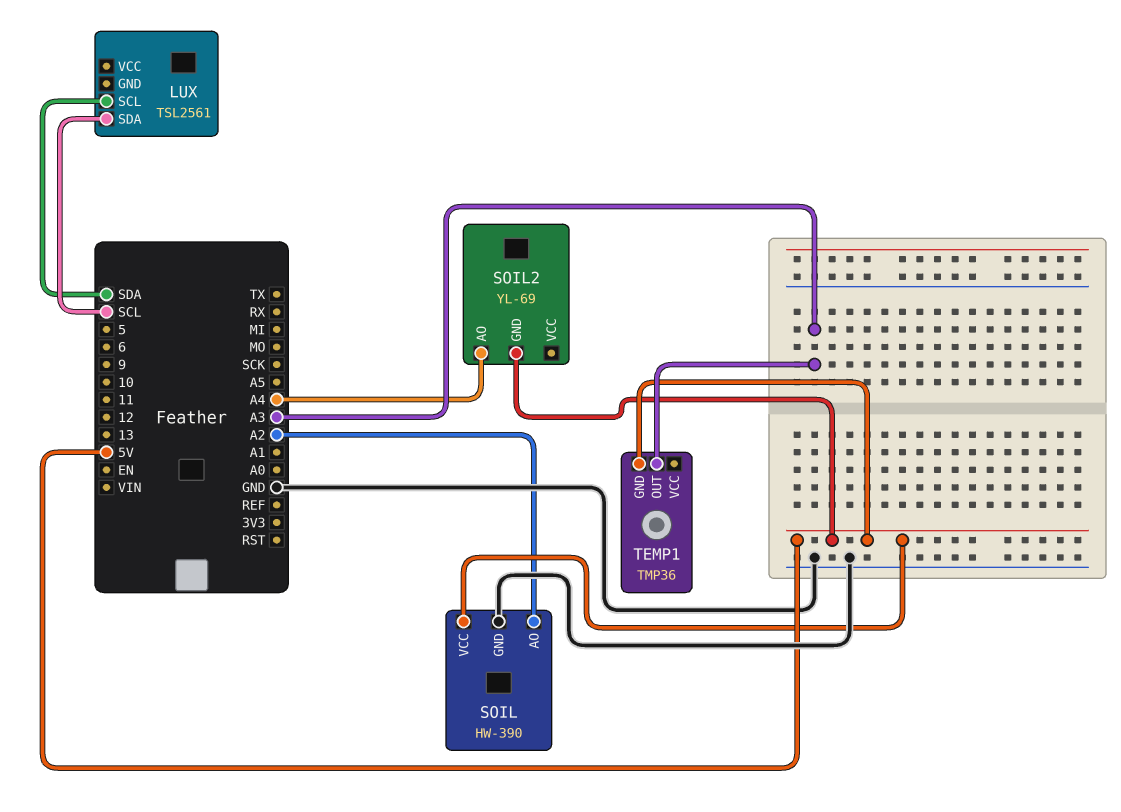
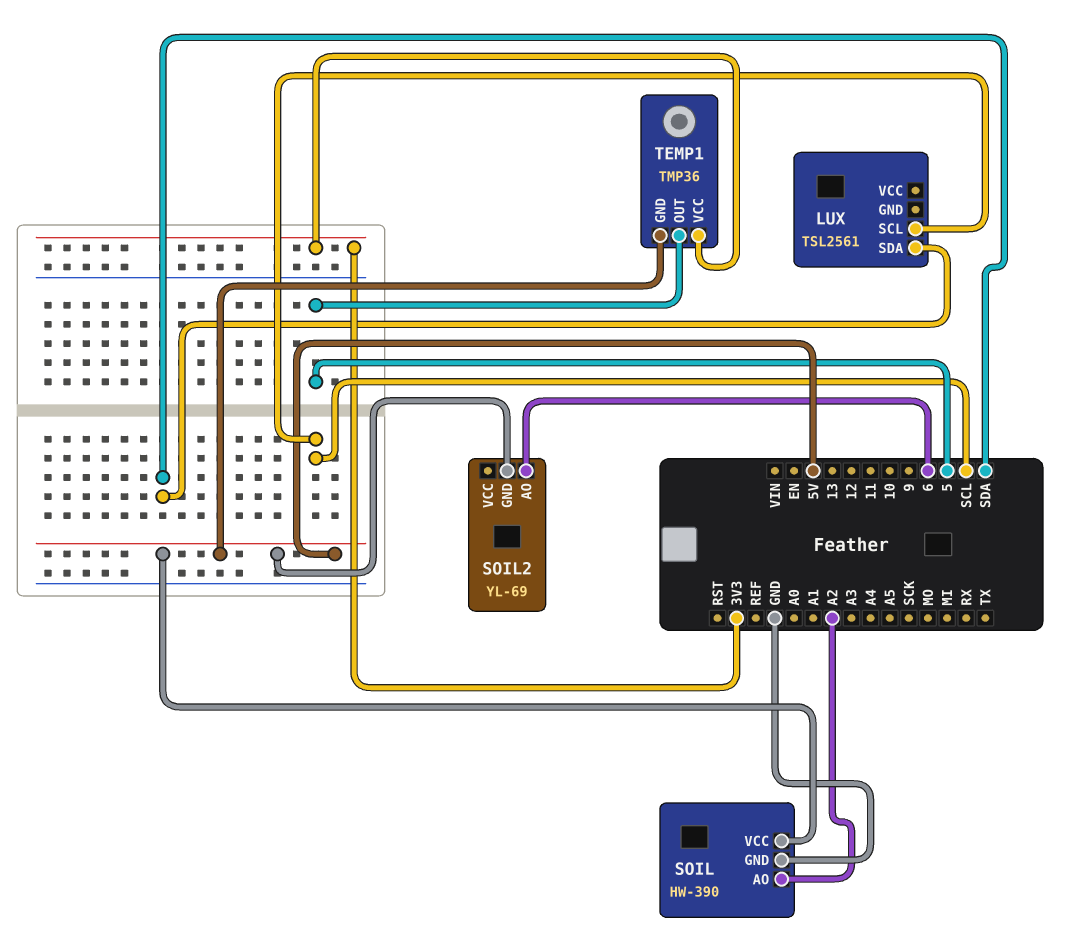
LUX pin SCL: SDA -> SCL
LUX pin SDA: SCL -> SDA
SOIL2 pin AO: A4 -> 6
TEMP1 pin OUT: A3 -> 5
TEMP1 pin VCC: none -> 3V3

